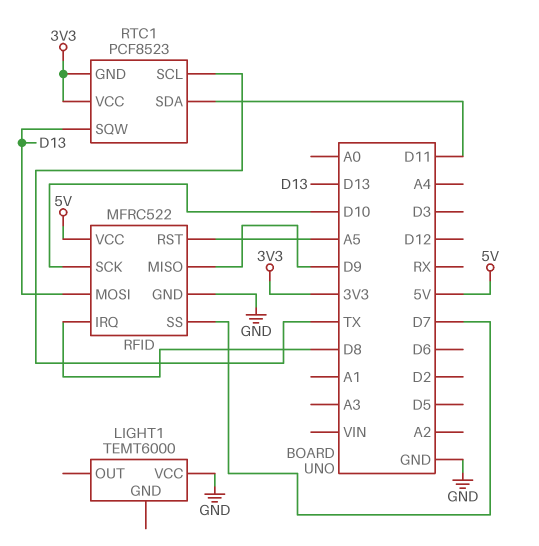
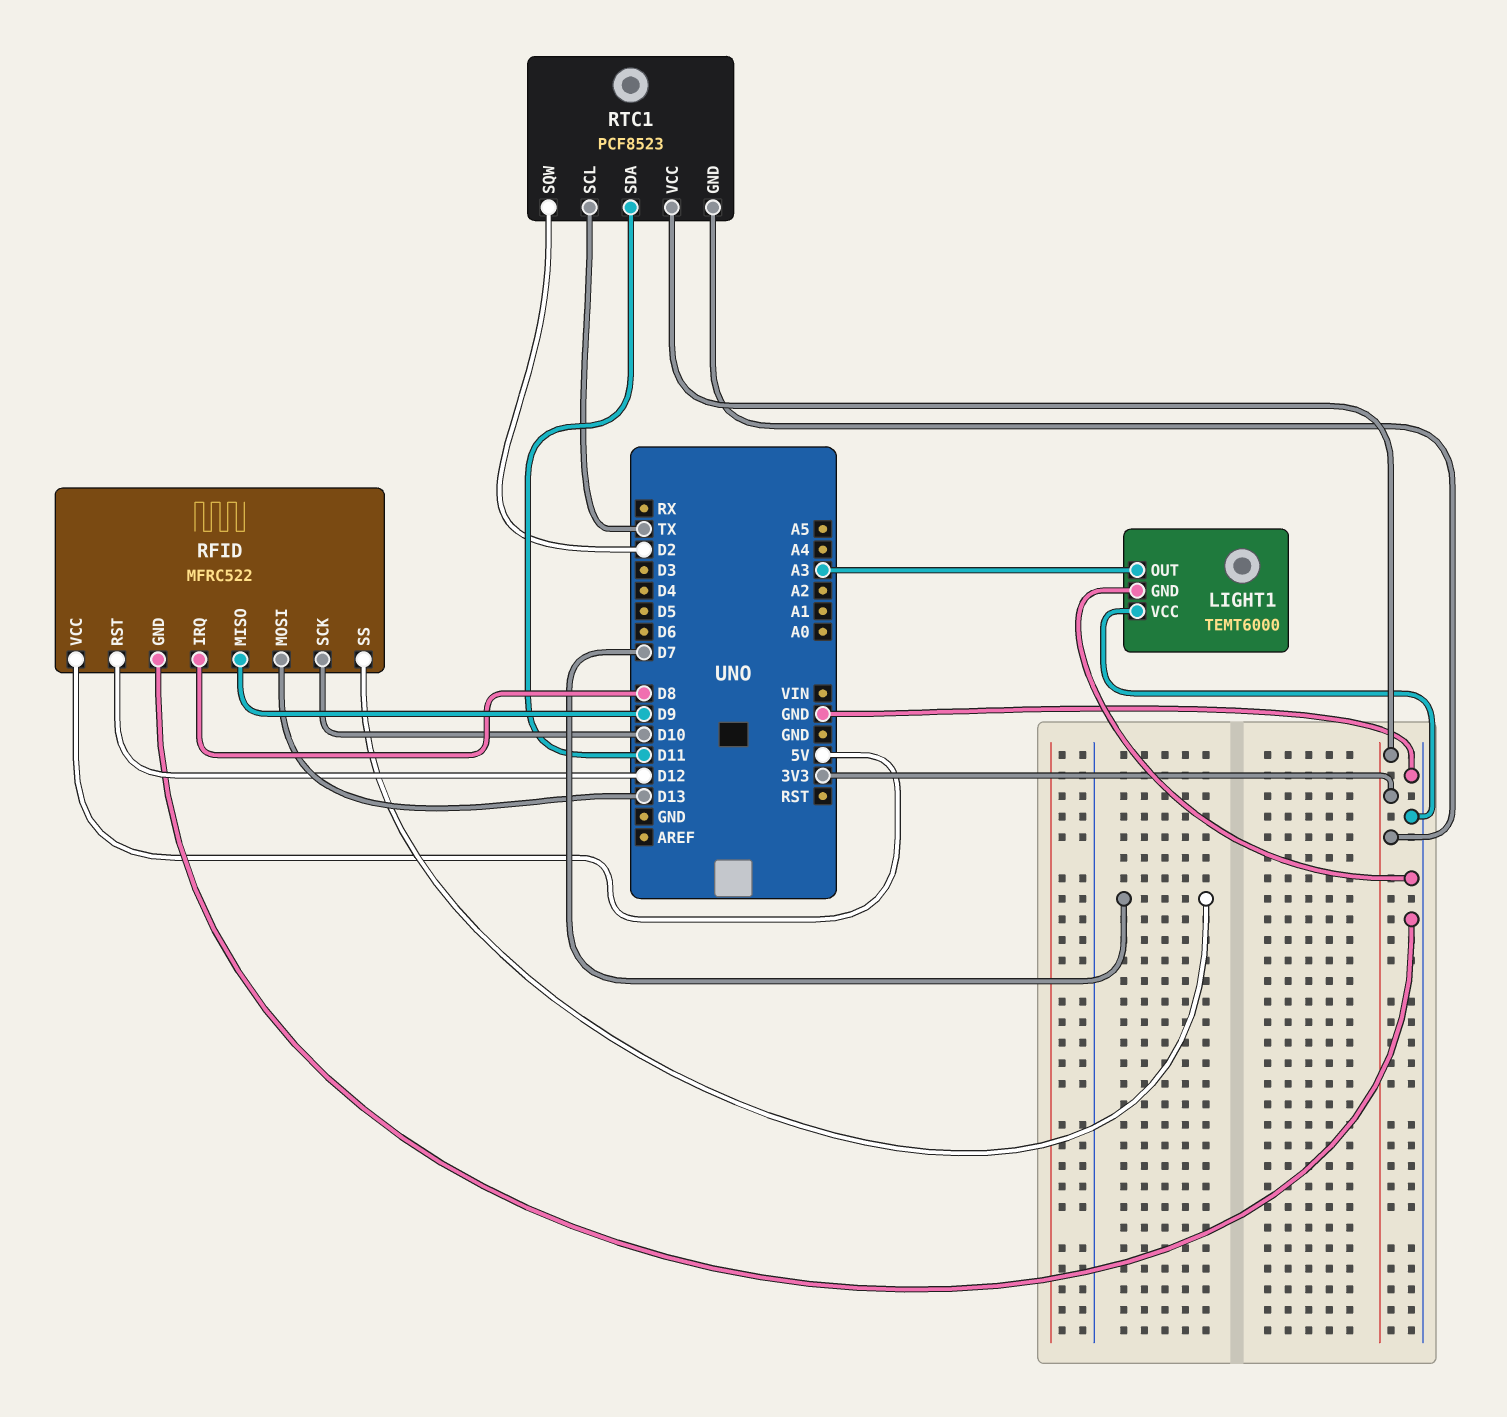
LIGHT1 pin GND: none -> GND
LIGHT1 pin OUT: none -> A3
RFID pin RST: A5 -> D12
RTC1 pin SQW: D13 -> D2

